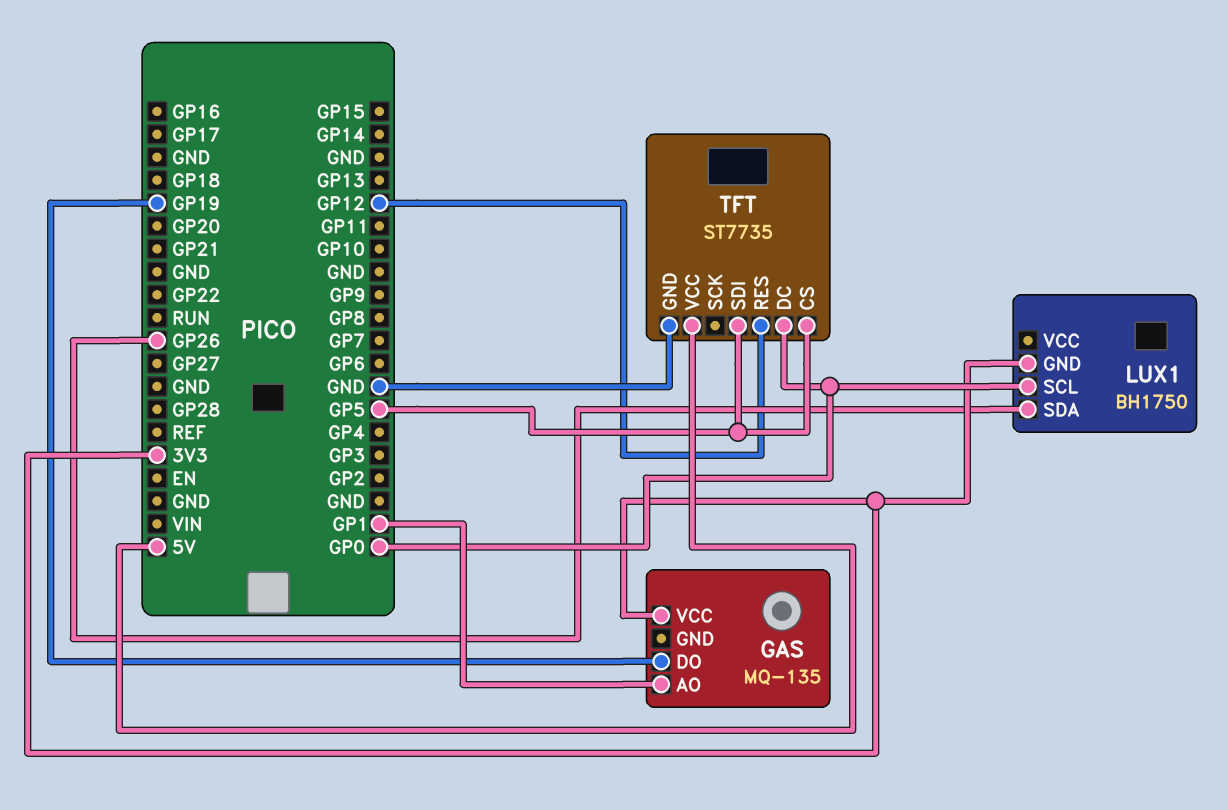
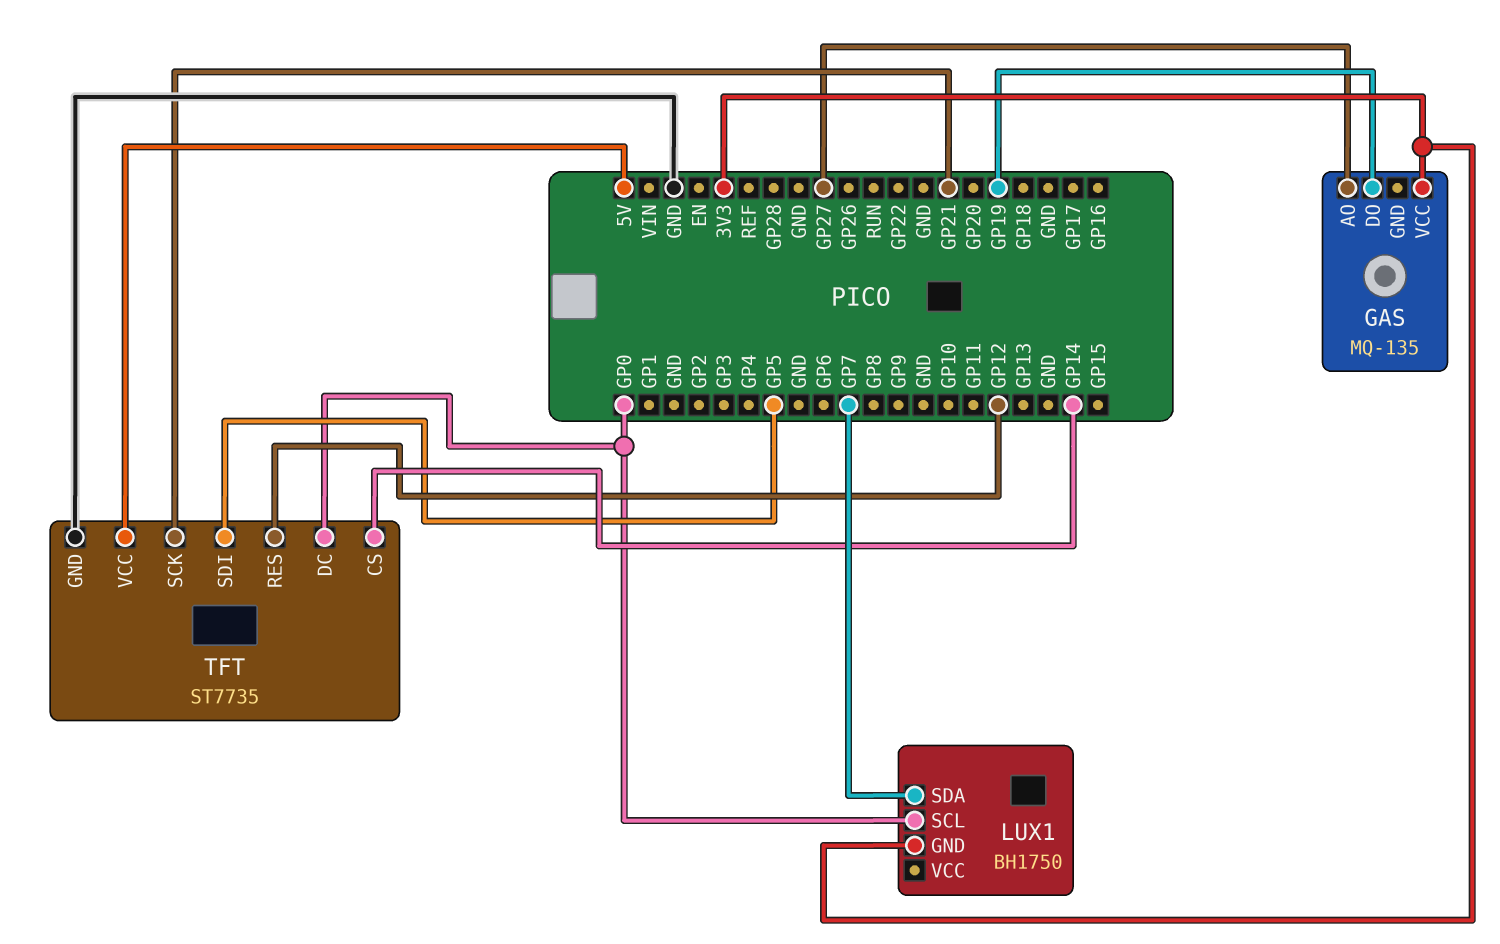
GAS pin AO: GP1 -> GP27
LUX1 pin SDA: GP26 -> GP7
TFT pin CS: GP5 -> GP14
TFT pin SCK: none -> GP21

